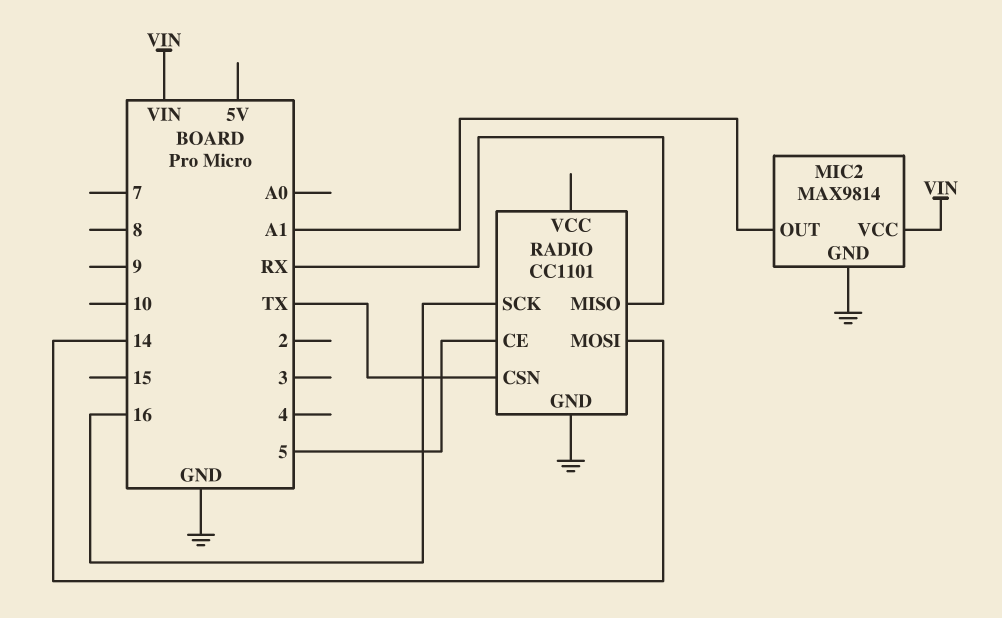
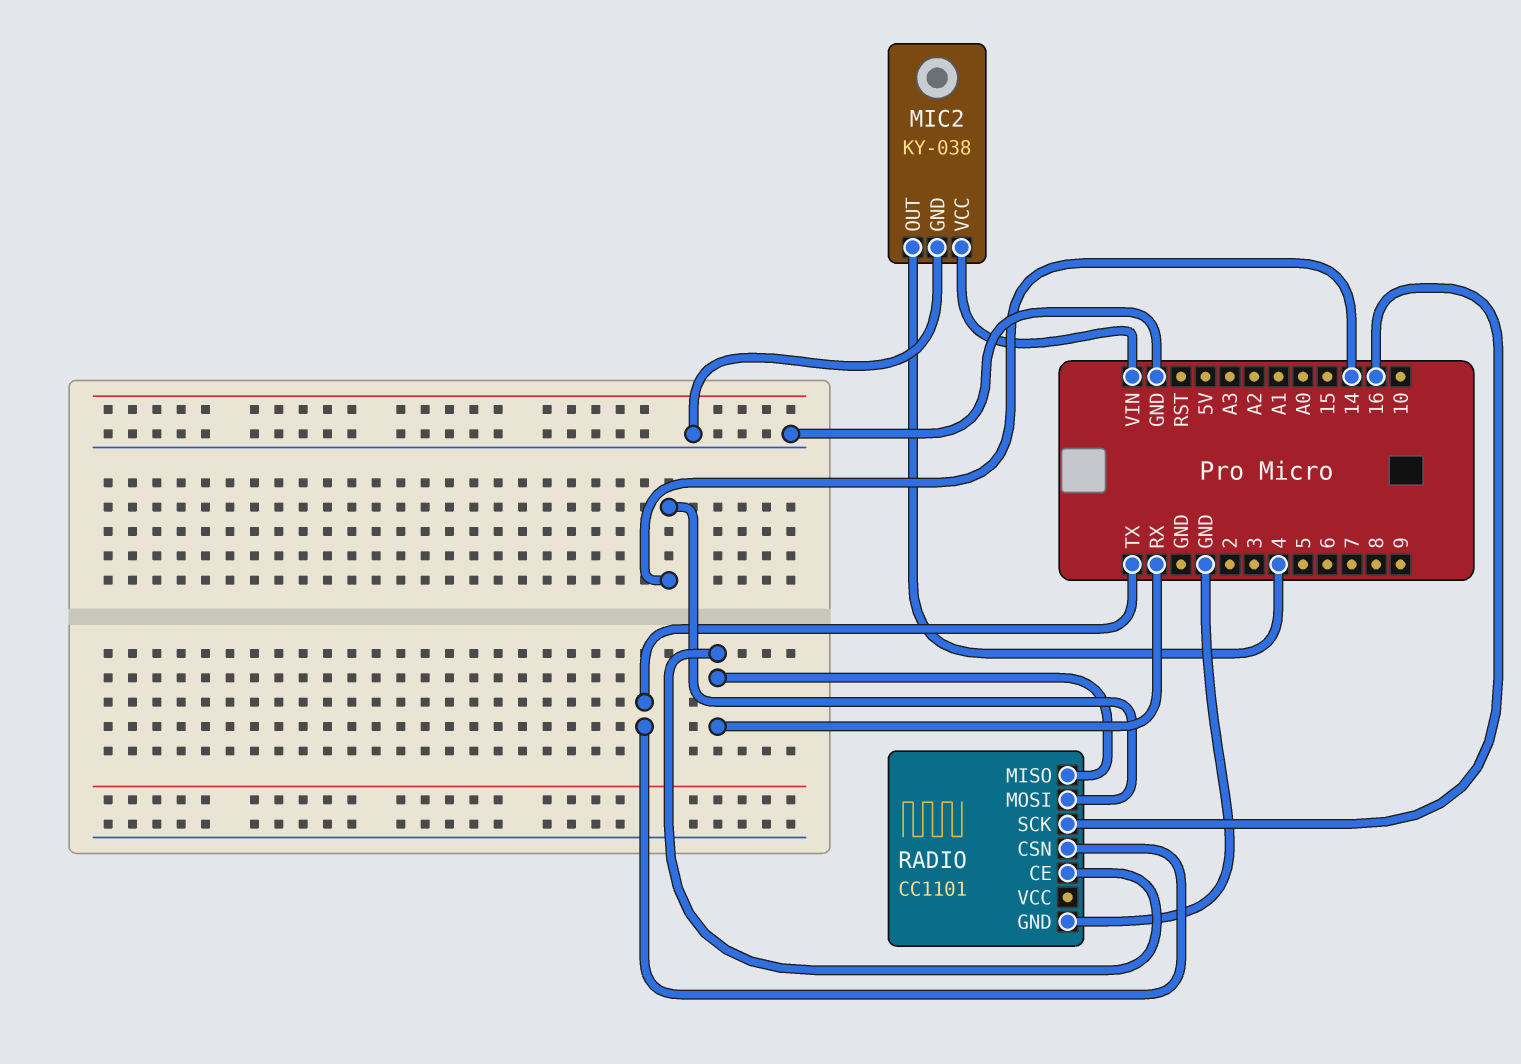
MIC2: MAX9814 -> KY-038
MIC2 pin OUT: A1 -> 4
RADIO pin CE: 5 -> RX

